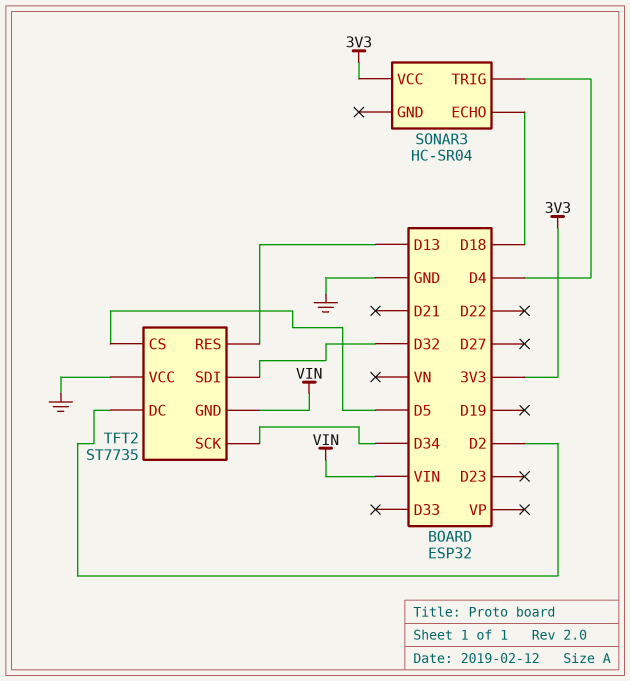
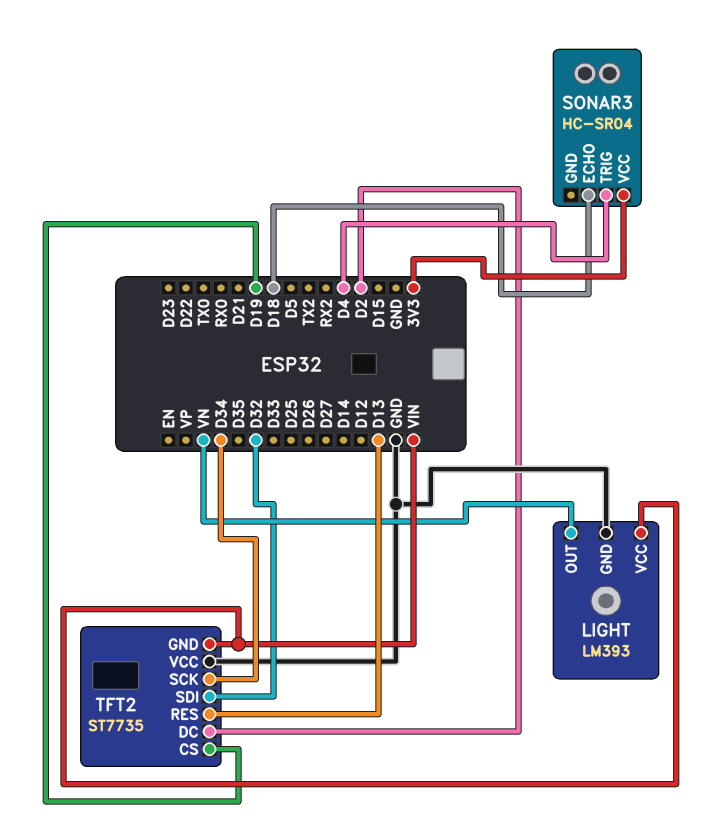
LIGHT: none -> LM393
LIGHT pin GND: none -> GND
LIGHT pin OUT: none -> VN
LIGHT pin VCC: none -> VIN
TFT2 pin CS: D5 -> D19

